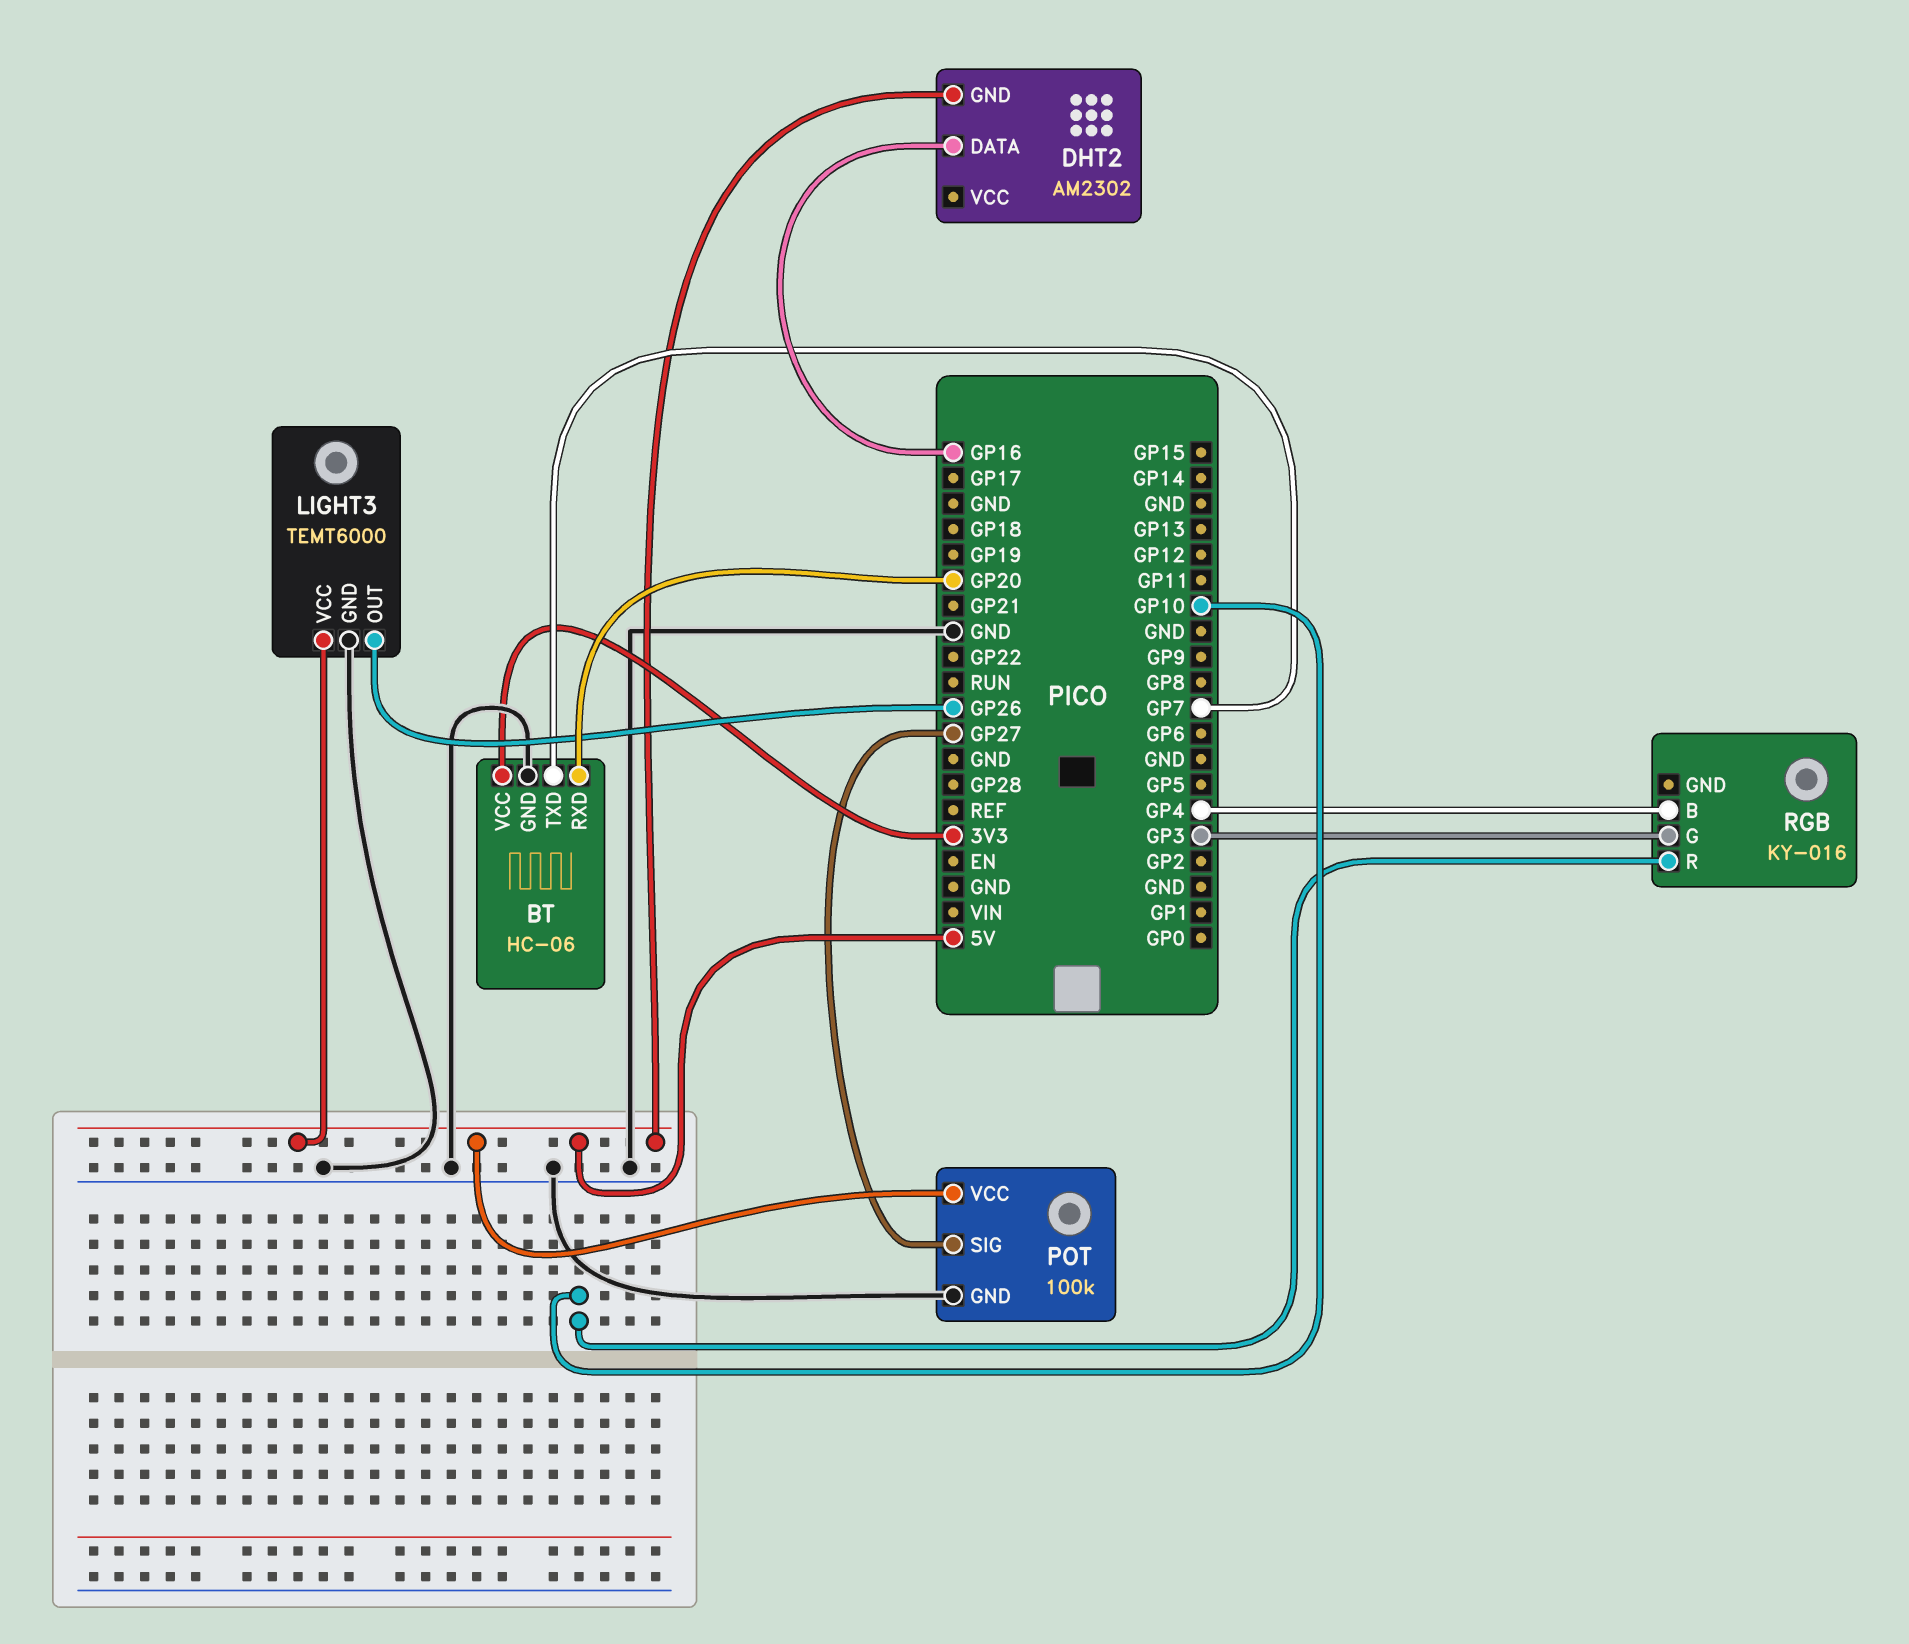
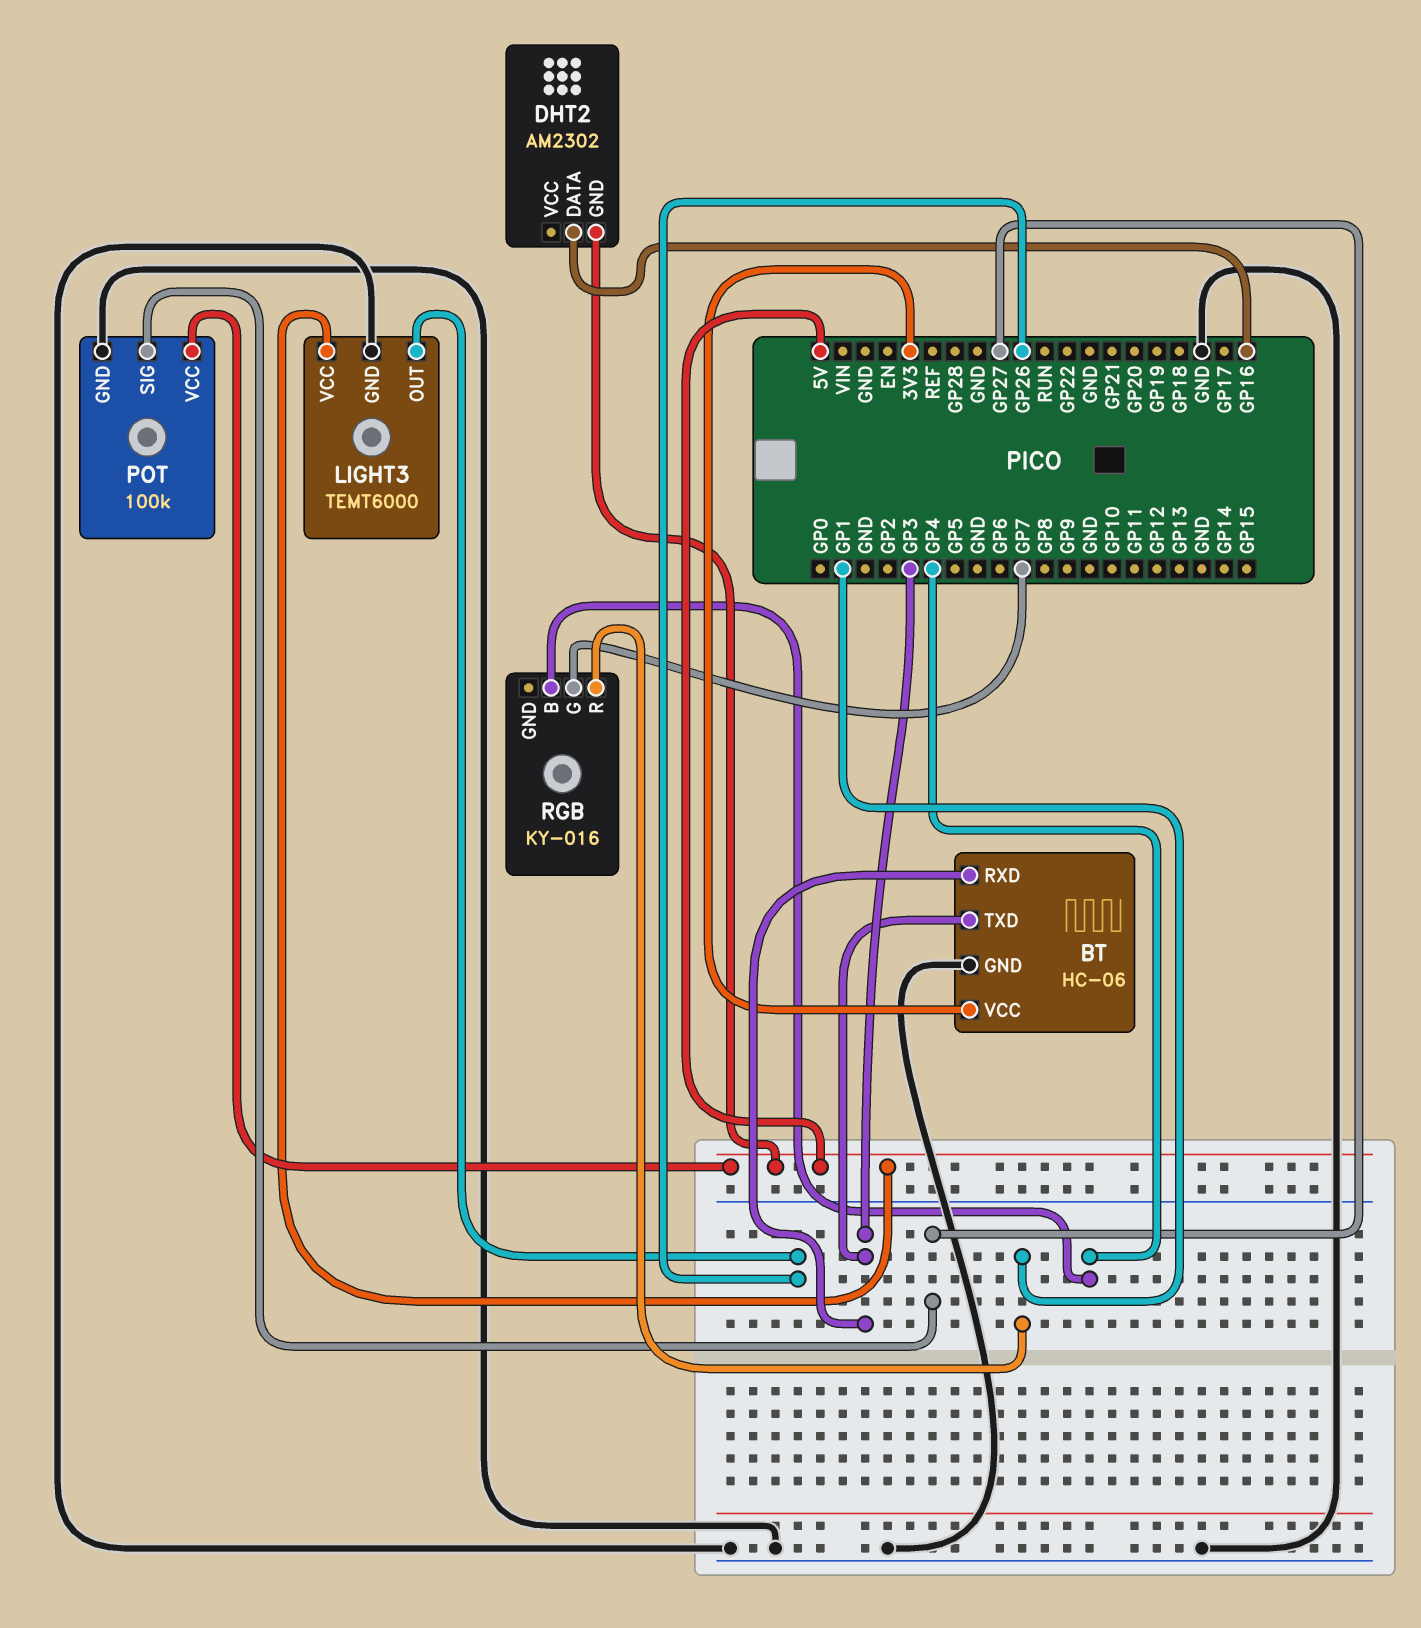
BT pin RXD: GP20 -> GP3
BT pin TXD: GP7 -> GP3
RGB pin G: GP3 -> GP7
RGB pin R: GP10 -> GP1

